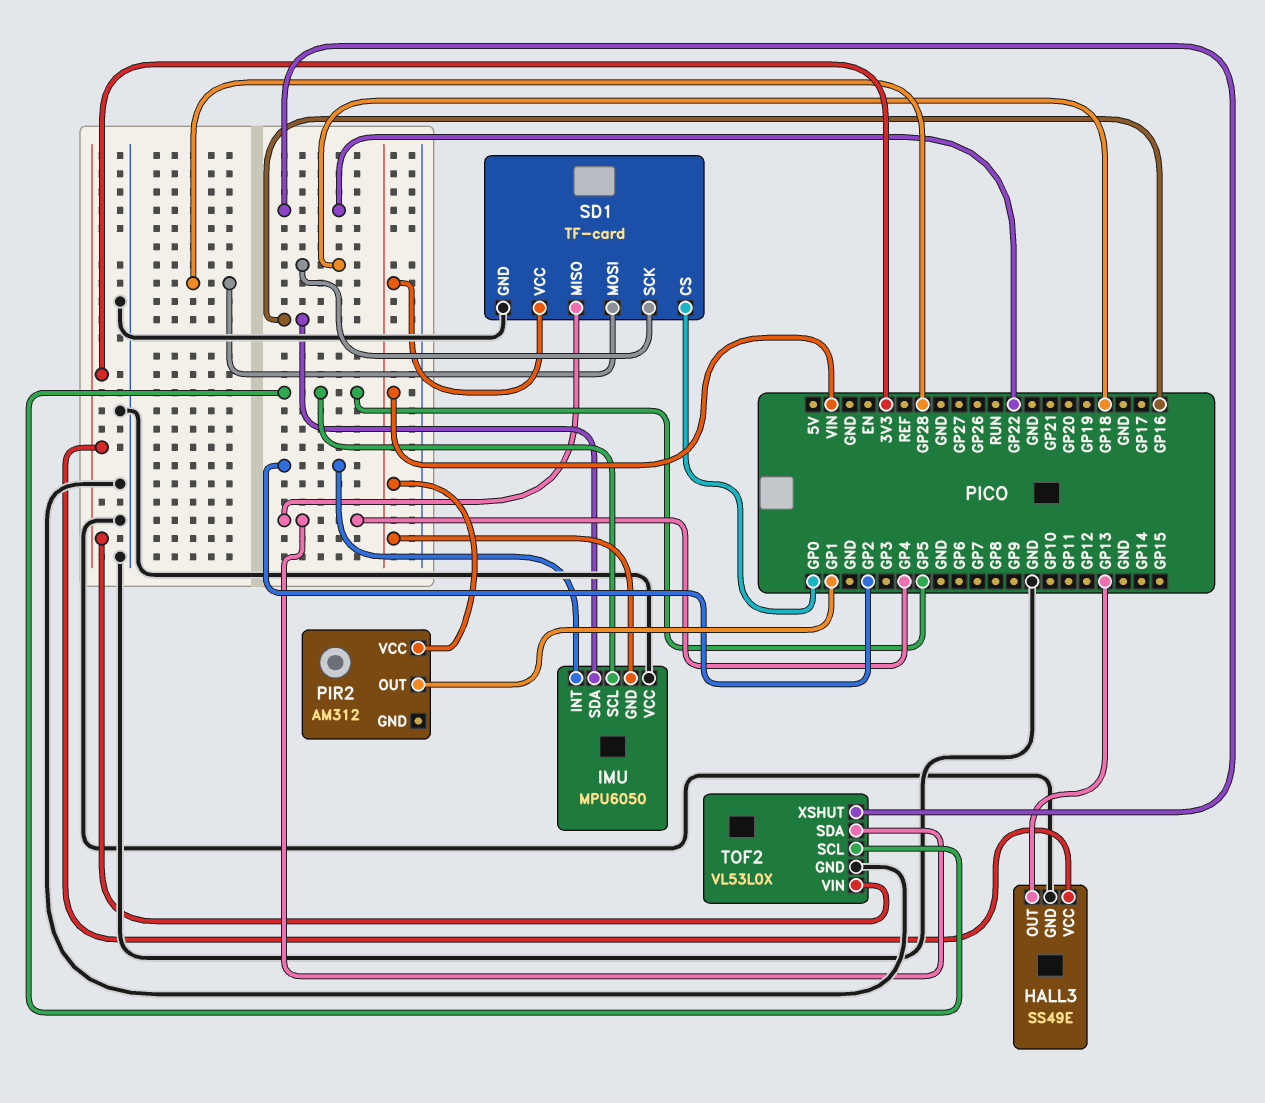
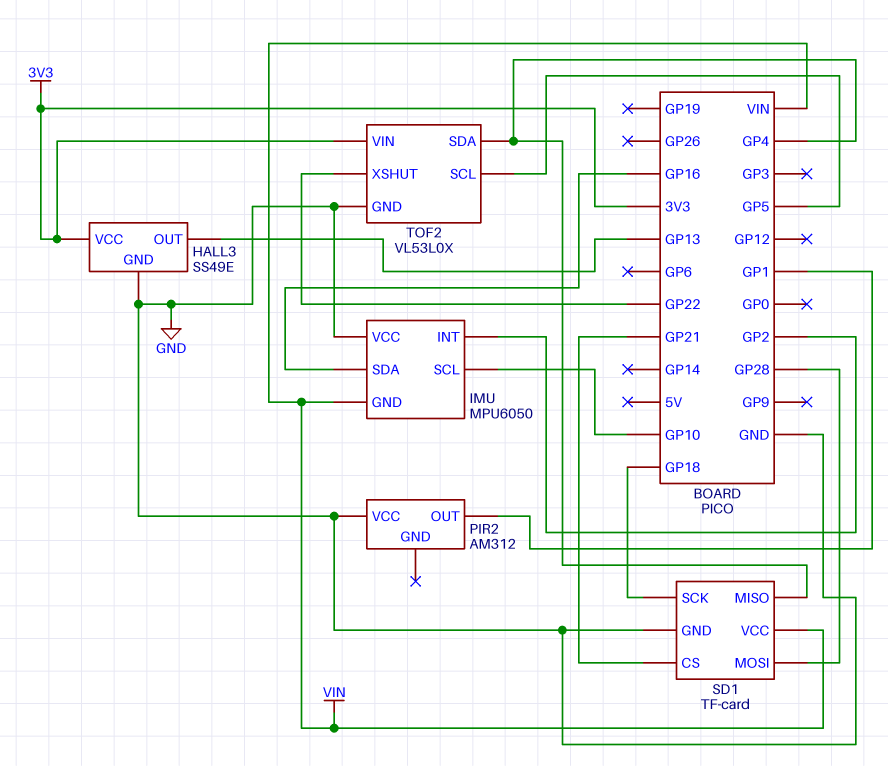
IMU pin SCL: GP5 -> GP10
PIR2 pin VCC: VIN -> GND
SD1 pin CS: GP0 -> GP21

